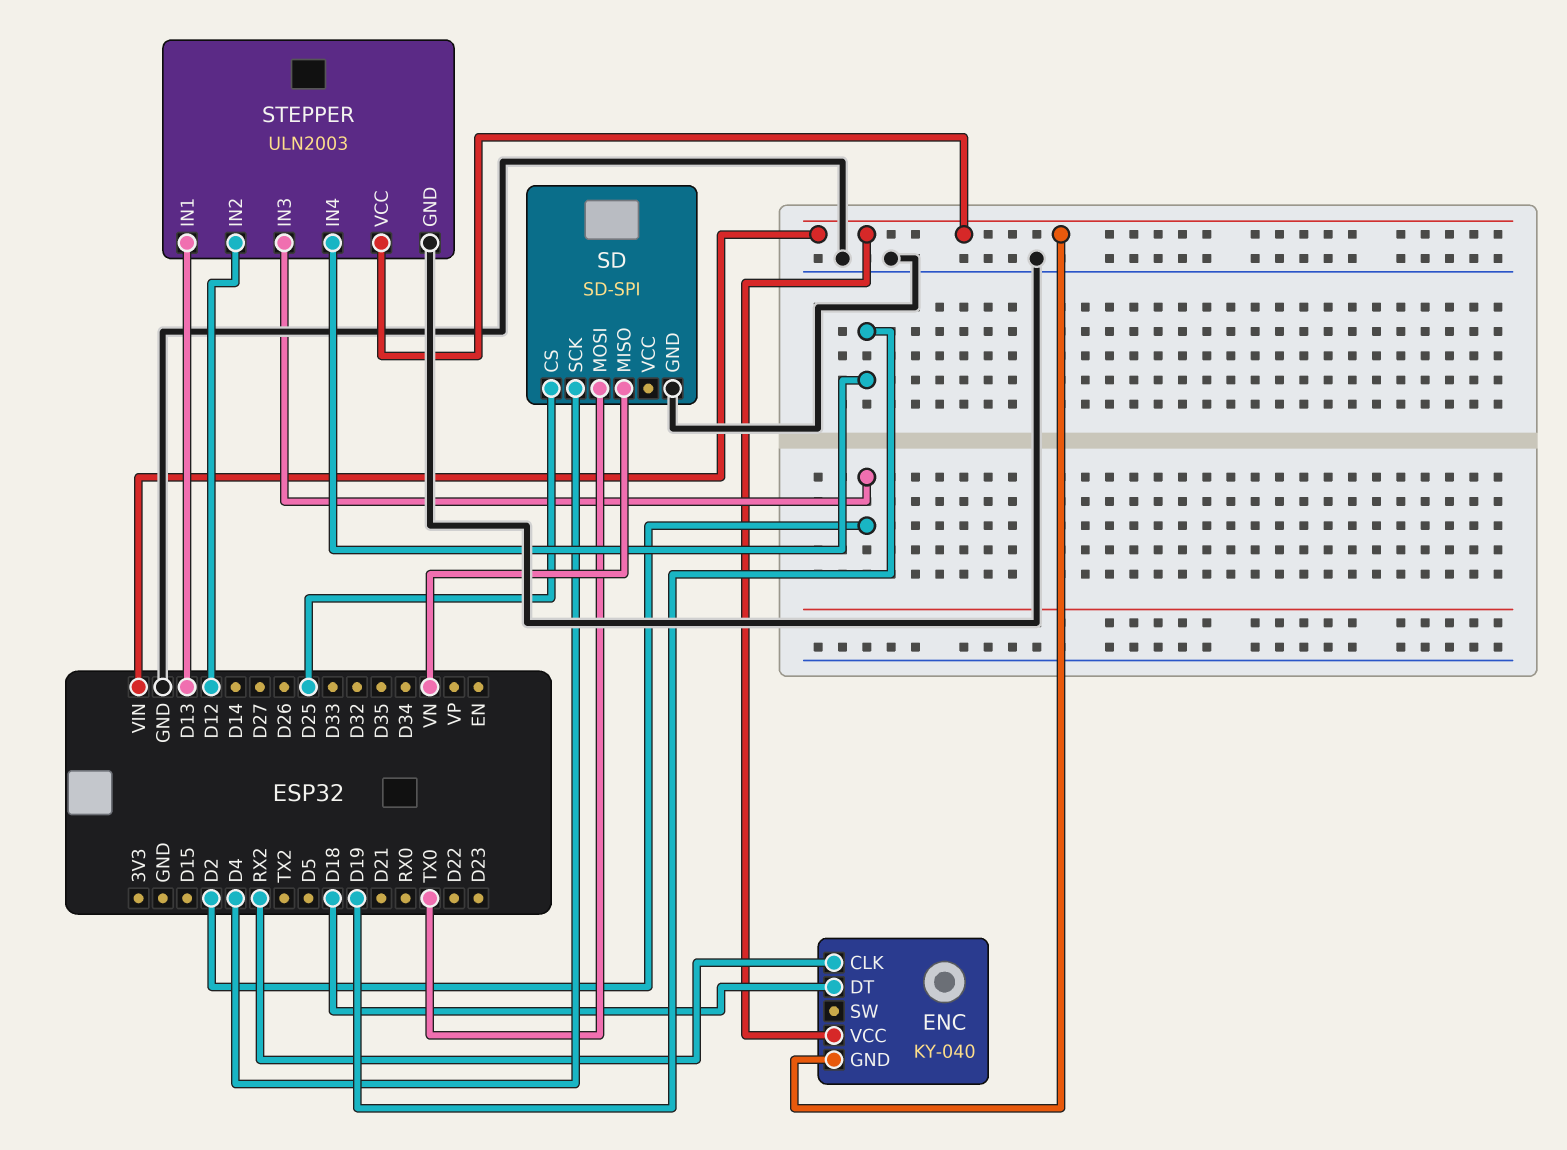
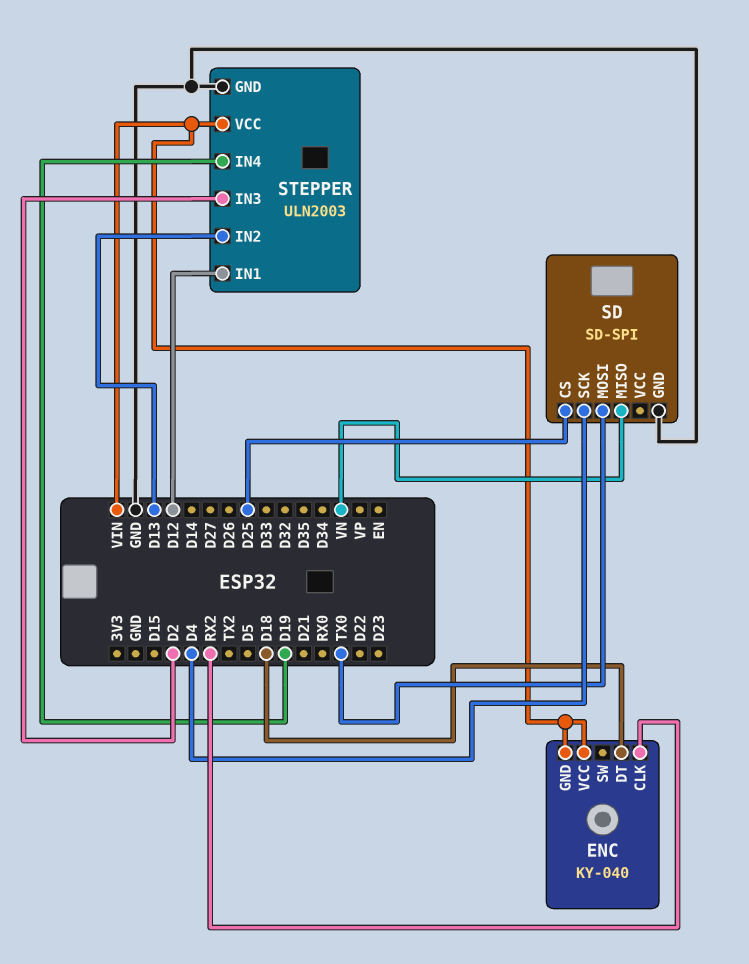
STEPPER pin IN1: D13 -> D12
STEPPER pin IN2: D12 -> D13

